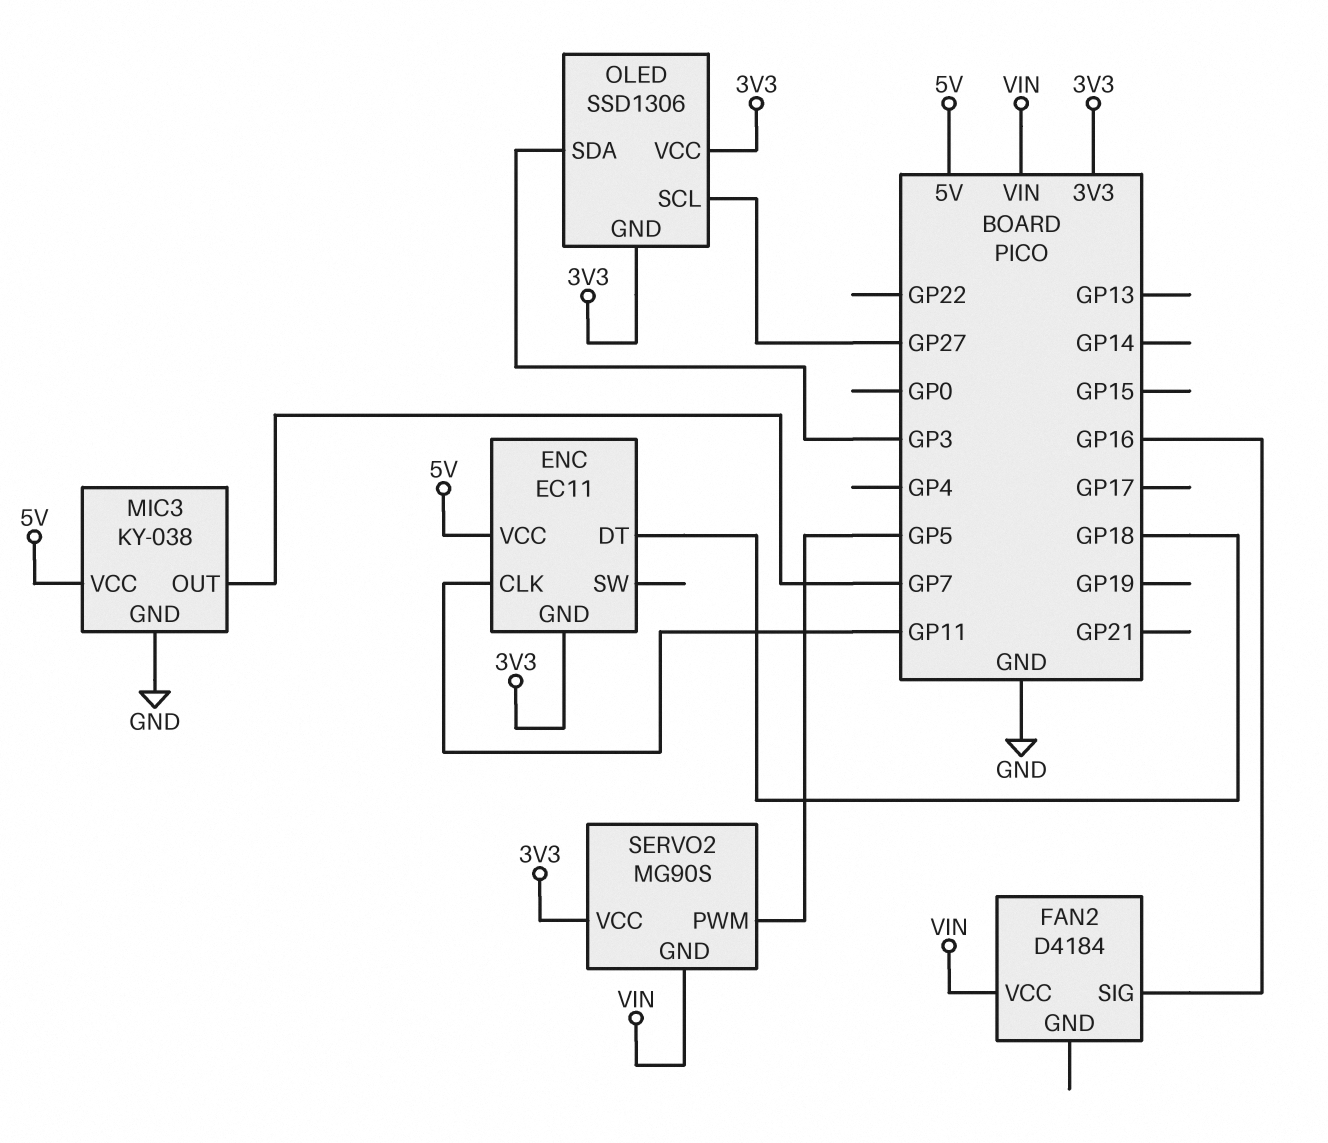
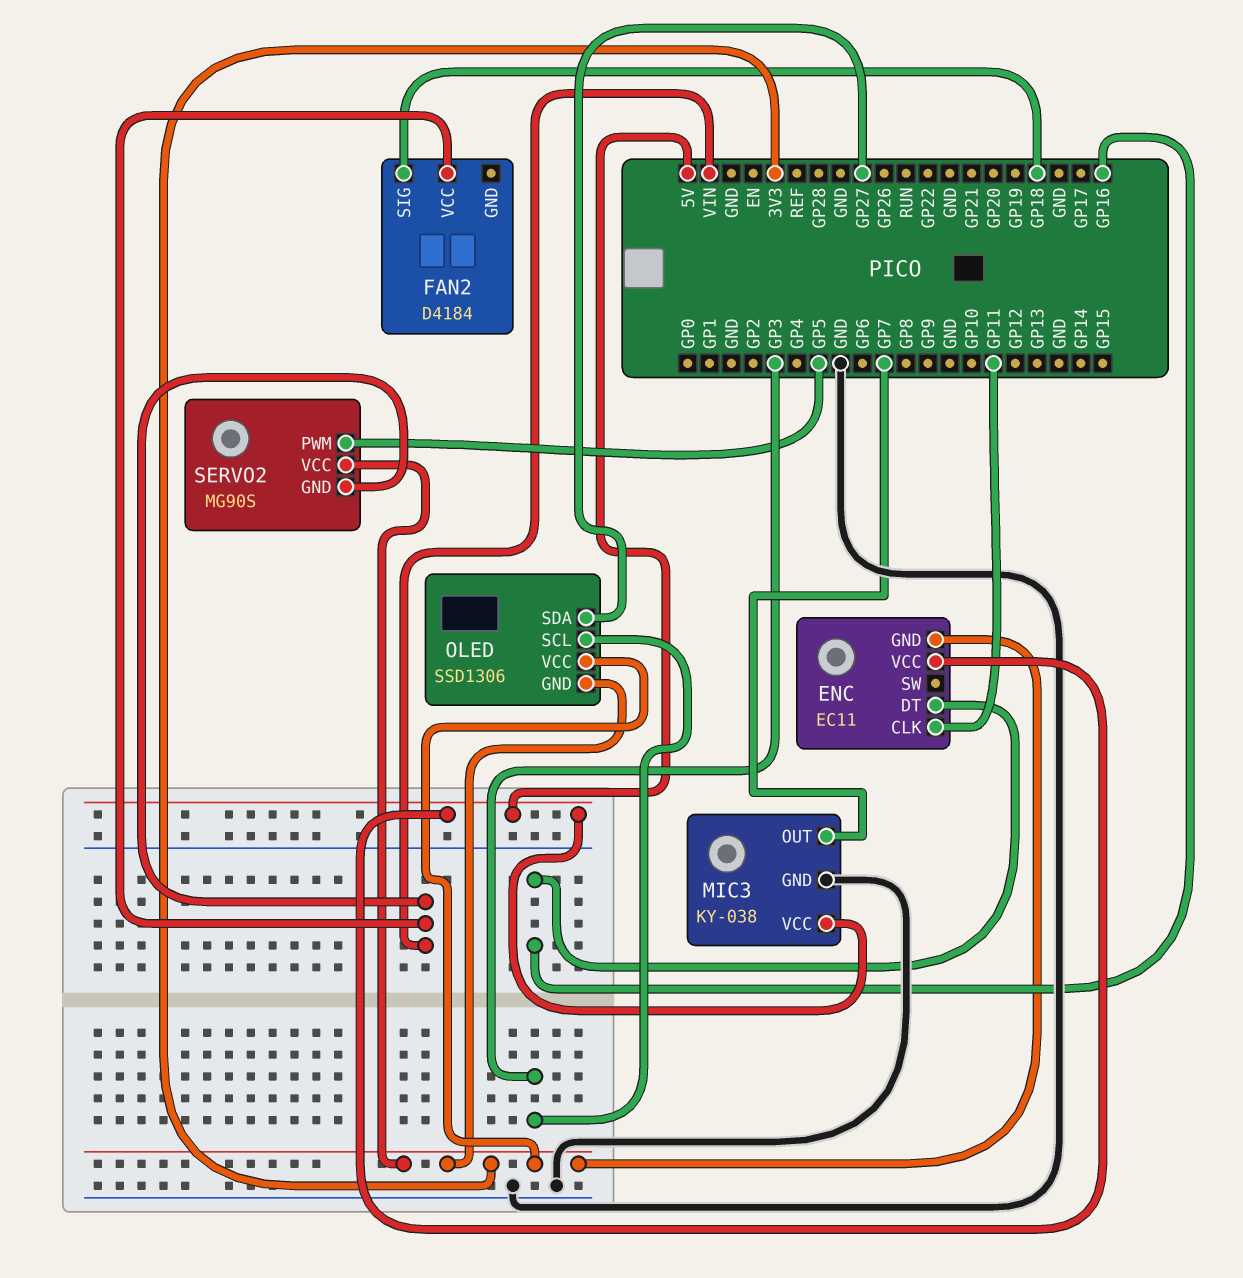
ENC pin DT: GP18 -> GP16
FAN2 pin SIG: GP16 -> GP18
OLED pin SCL: GP27 -> GP3
OLED pin SDA: GP3 -> GP27

